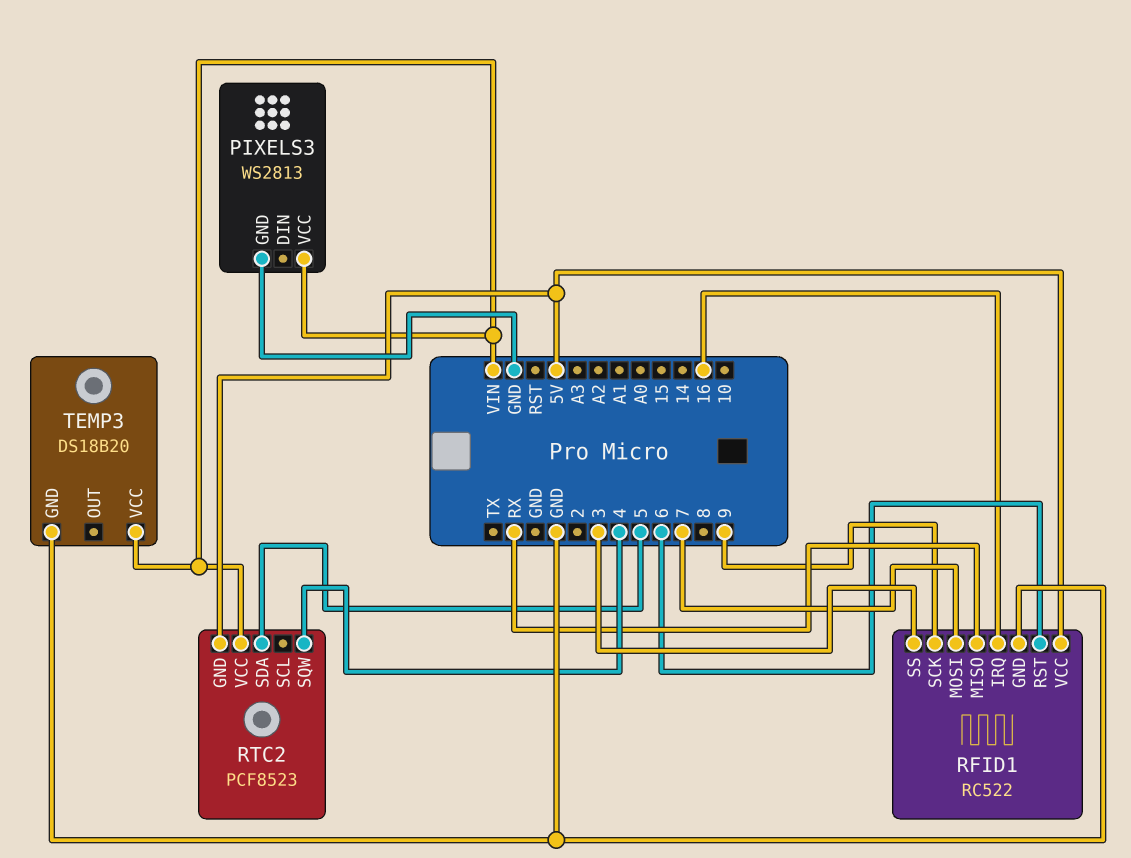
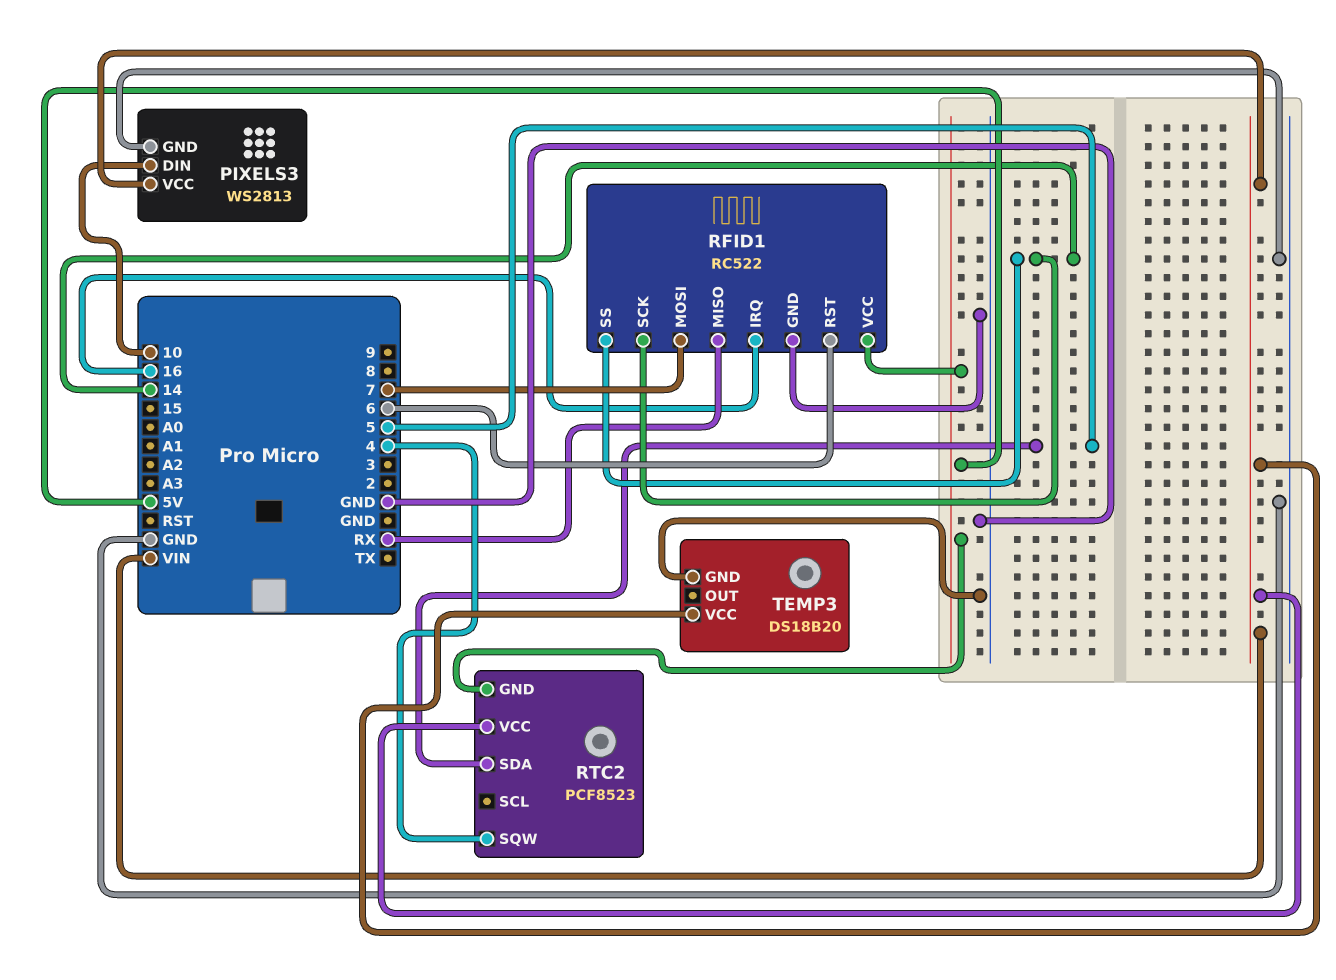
PIXELS3 pin DIN: none -> 10
RFID1 pin SCK: 9 -> 14
RFID1 pin SS: 3 -> 14

